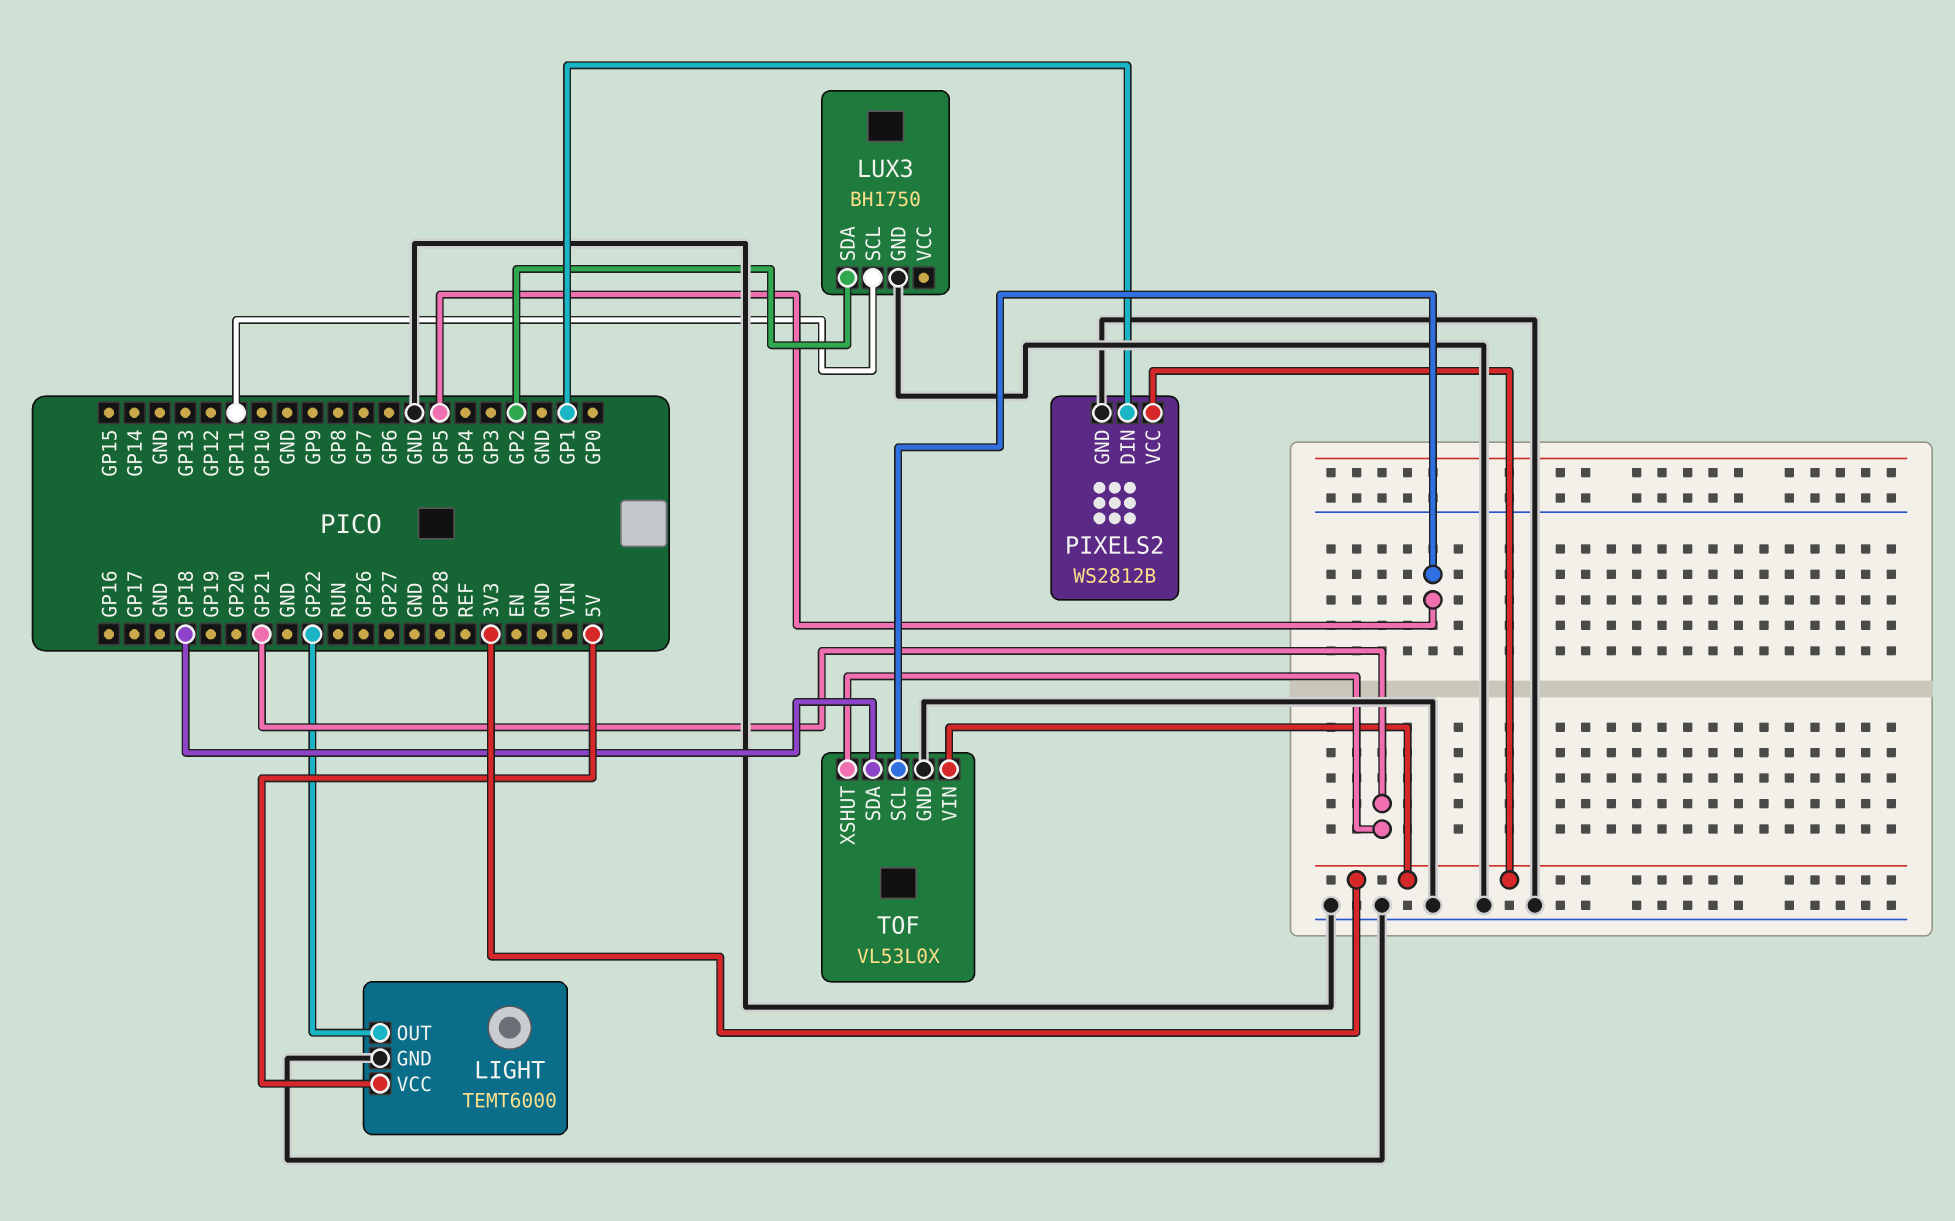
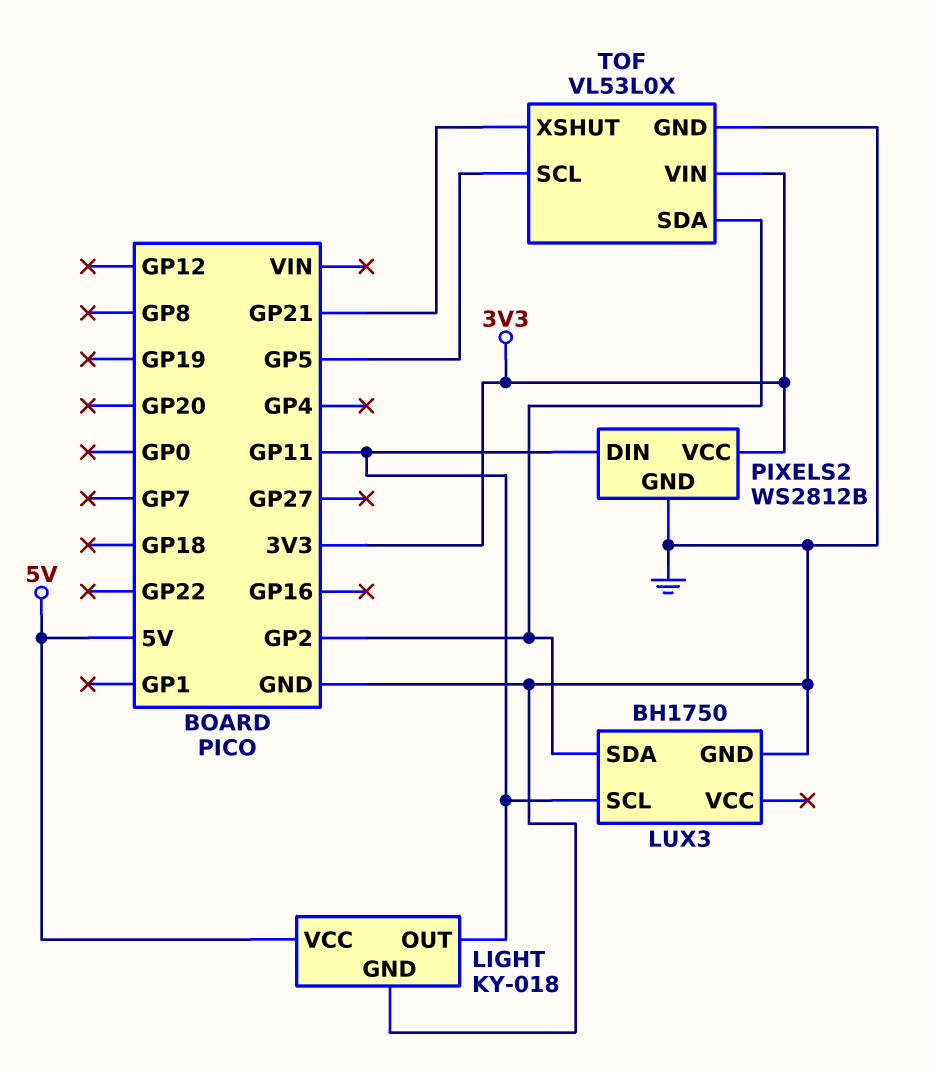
LIGHT: TEMT6000 -> KY-018
LIGHT pin OUT: GP22 -> GP11
PIXELS2 pin DIN: GP1 -> GP11
TOF pin SDA: GP18 -> GP2

